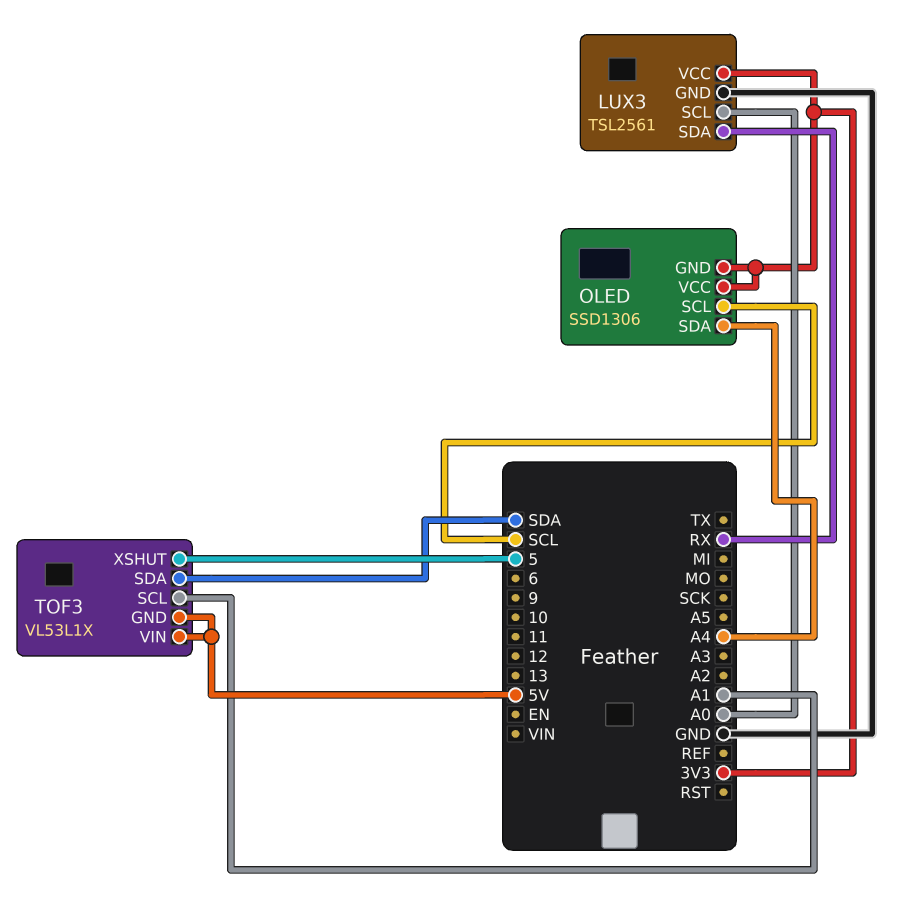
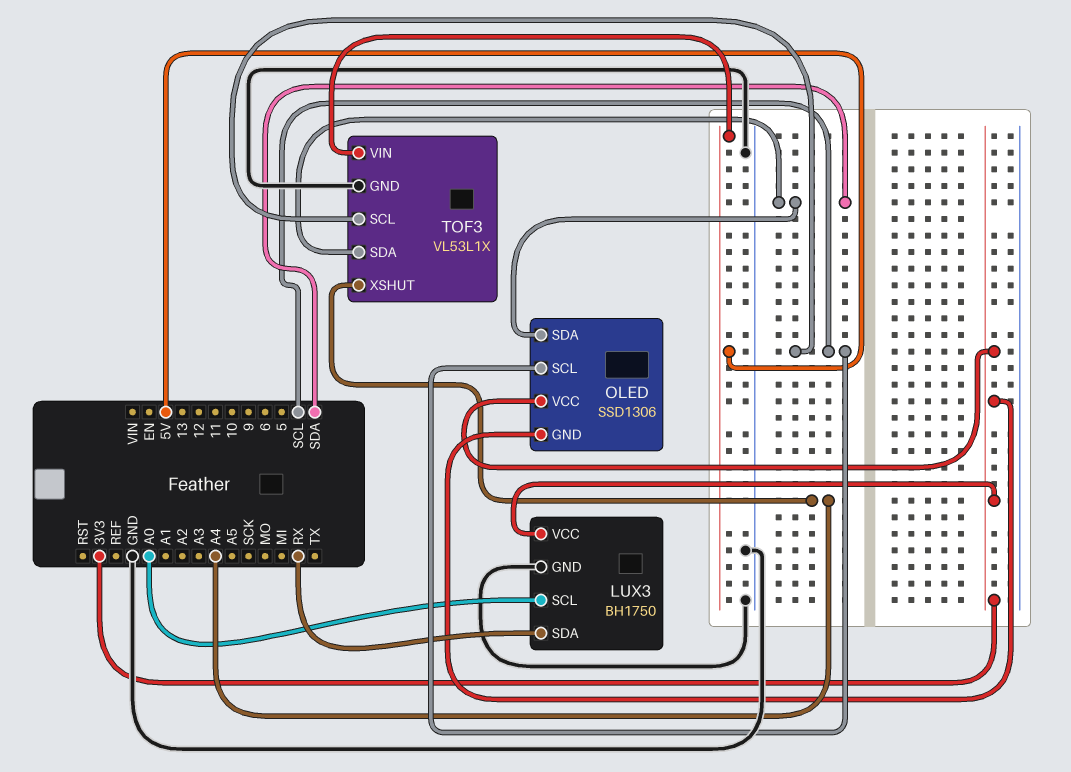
LUX3: TSL2561 -> BH1750
OLED pin SDA: A4 -> SDA
TOF3 pin GND: 5V -> GND
TOF3 pin SCL: A1 -> SCL
TOF3 pin XSHUT: 5 -> A4

